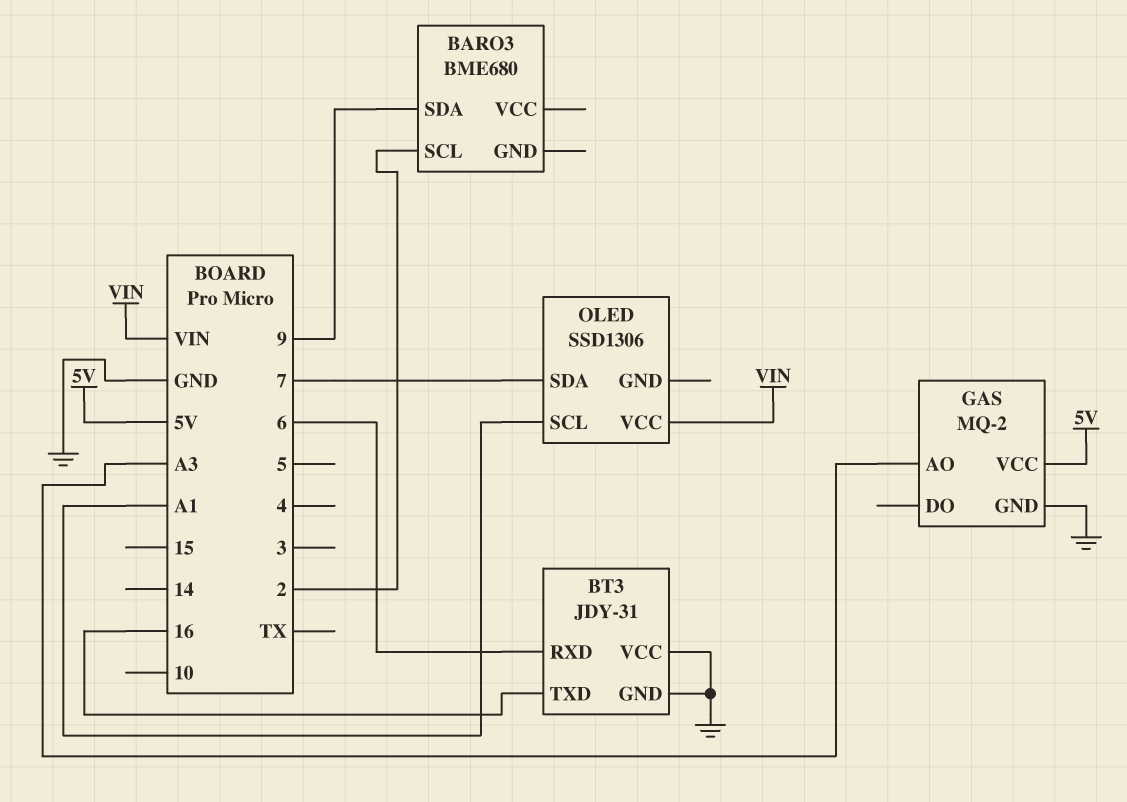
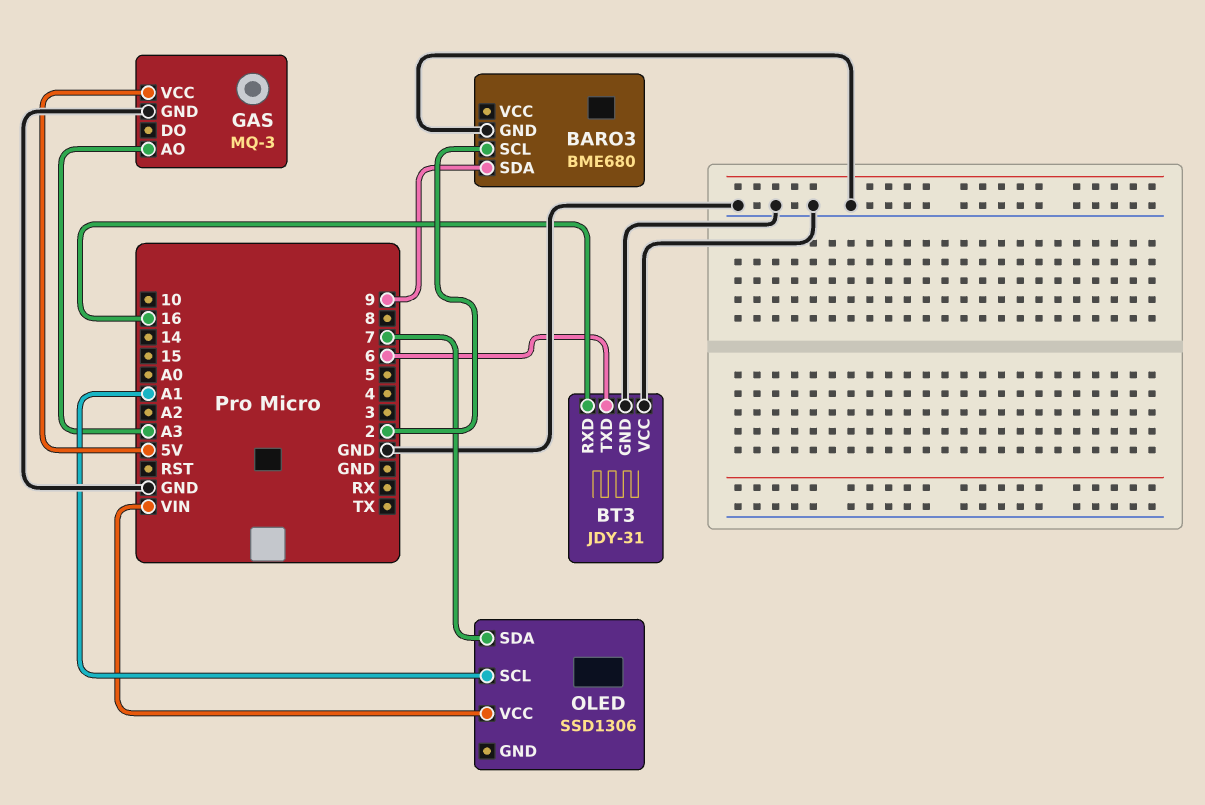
BARO3 pin GND: none -> GND
BT3 pin RXD: 6 -> 16
BT3 pin TXD: 16 -> 6
GAS: MQ-2 -> MQ-3

